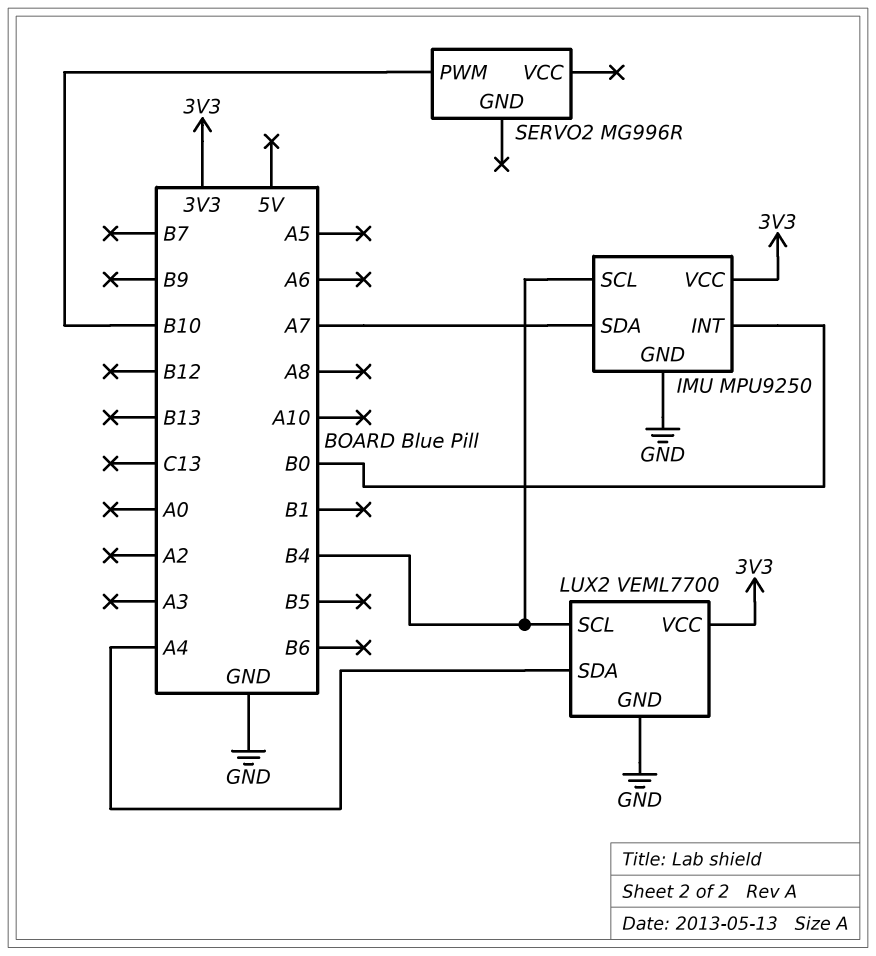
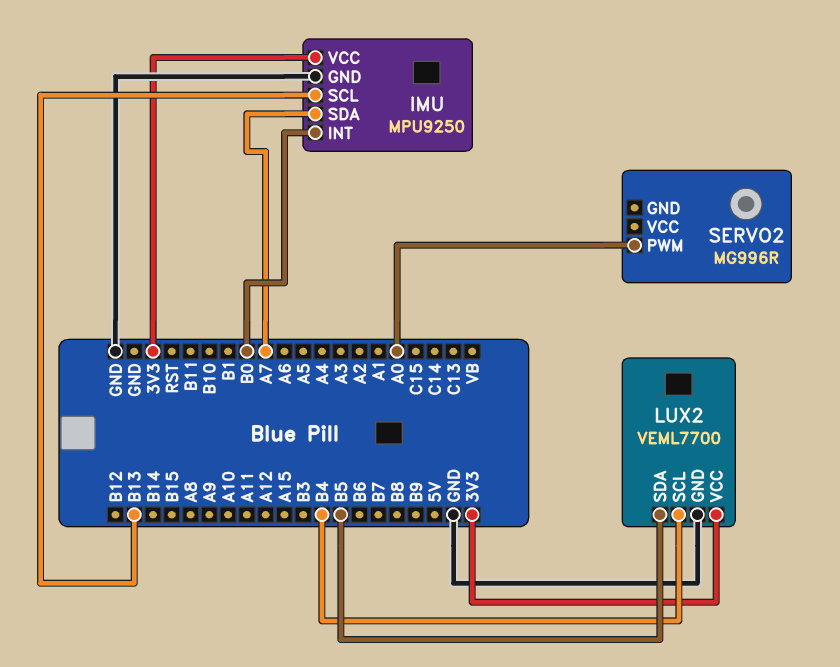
IMU pin SCL: B4 -> B13
LUX2 pin SDA: A4 -> B5
SERVO2 pin PWM: B10 -> A0

